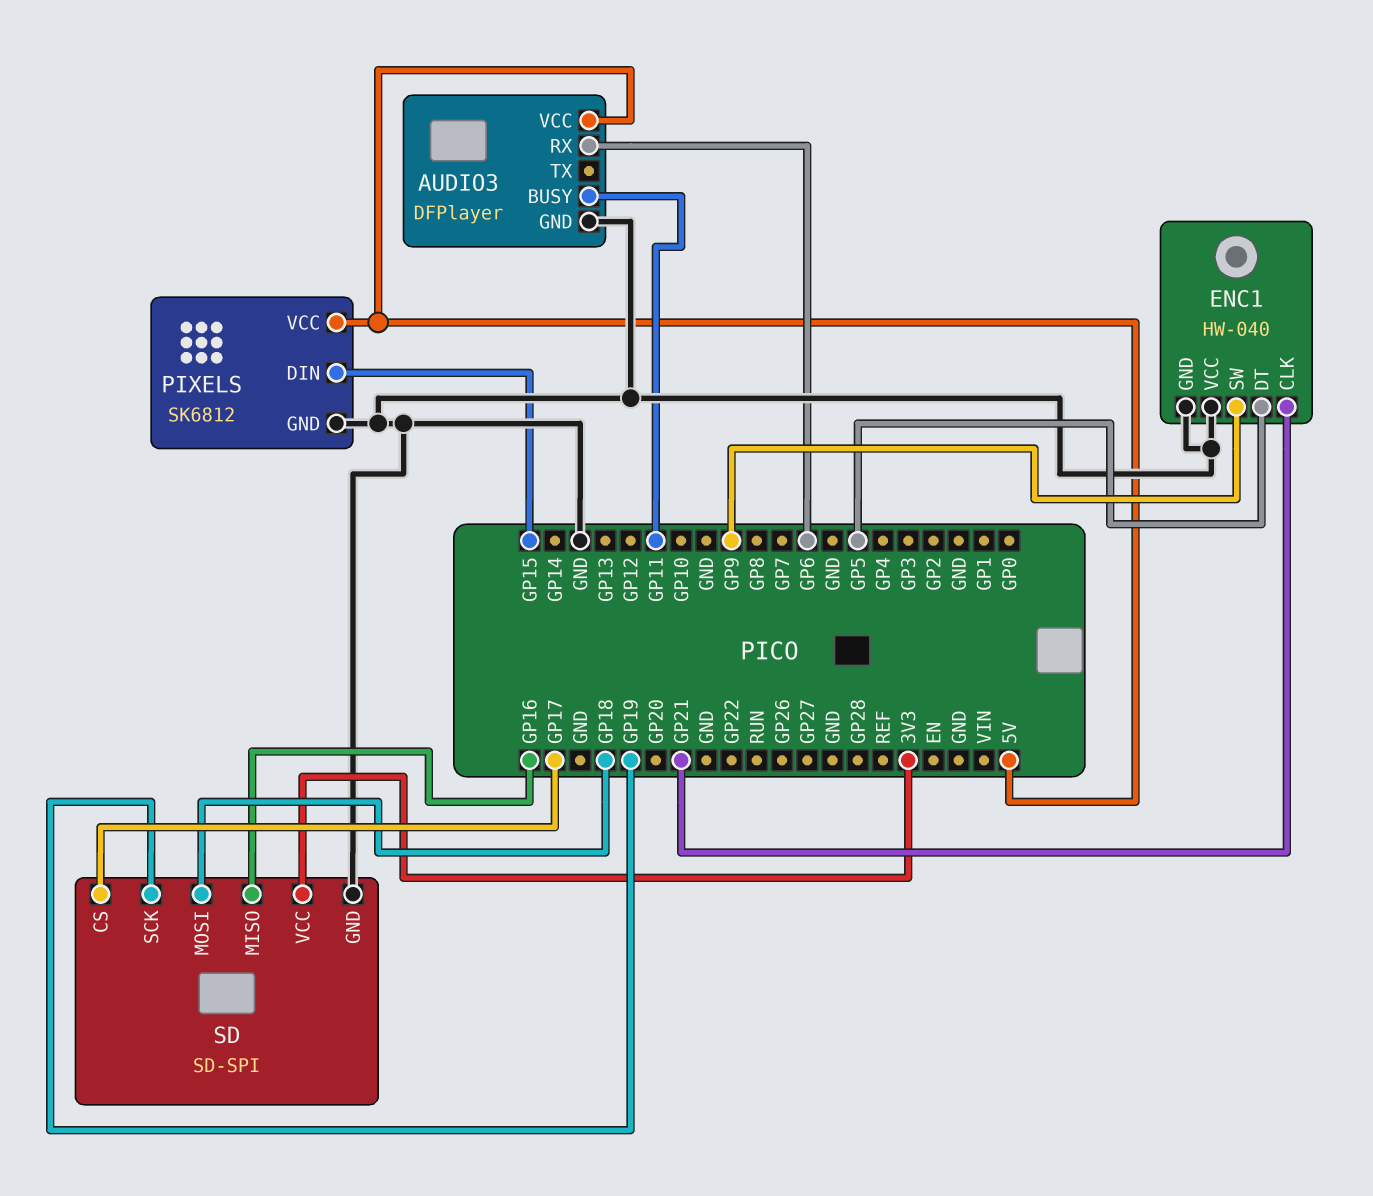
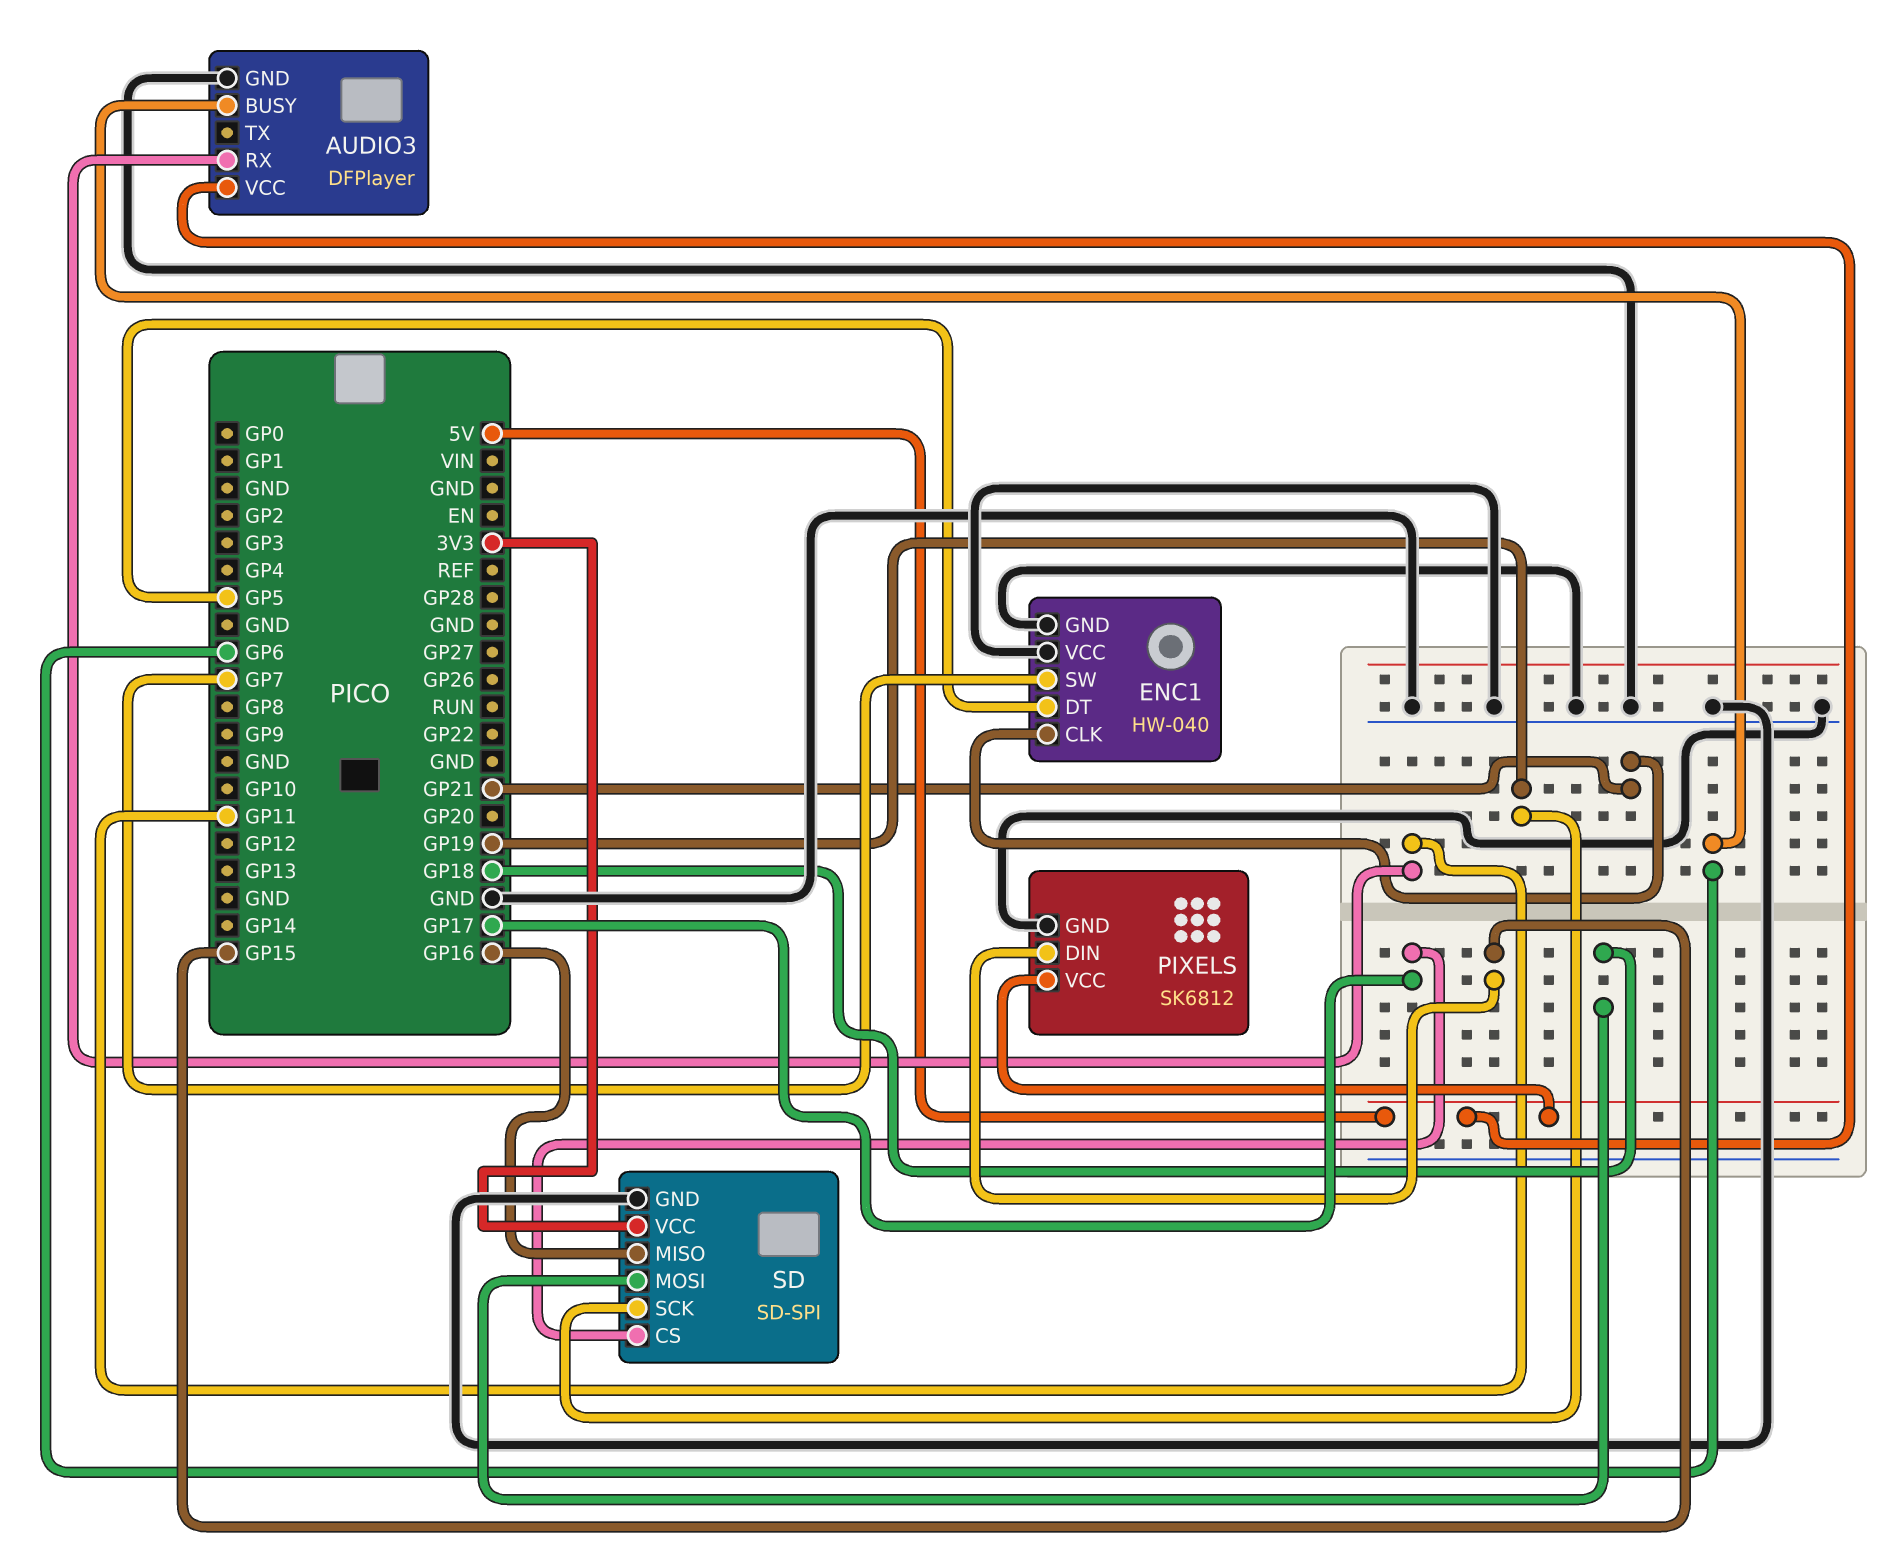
AUDIO3 pin BUSY: GP11 -> GP6
AUDIO3 pin RX: GP6 -> GP11
ENC1 pin SW: GP9 -> GP7

